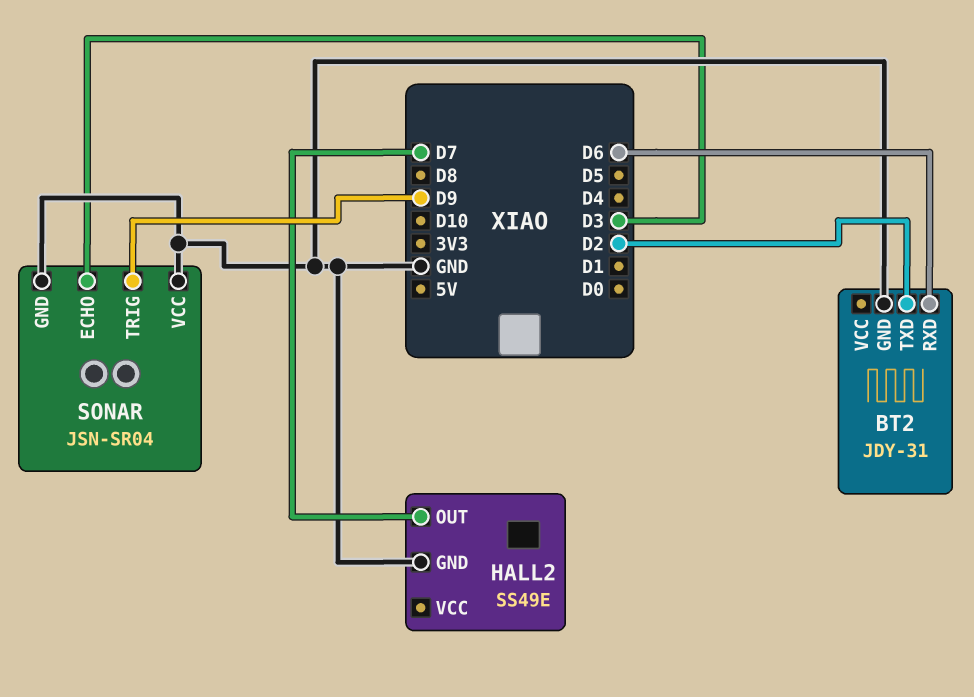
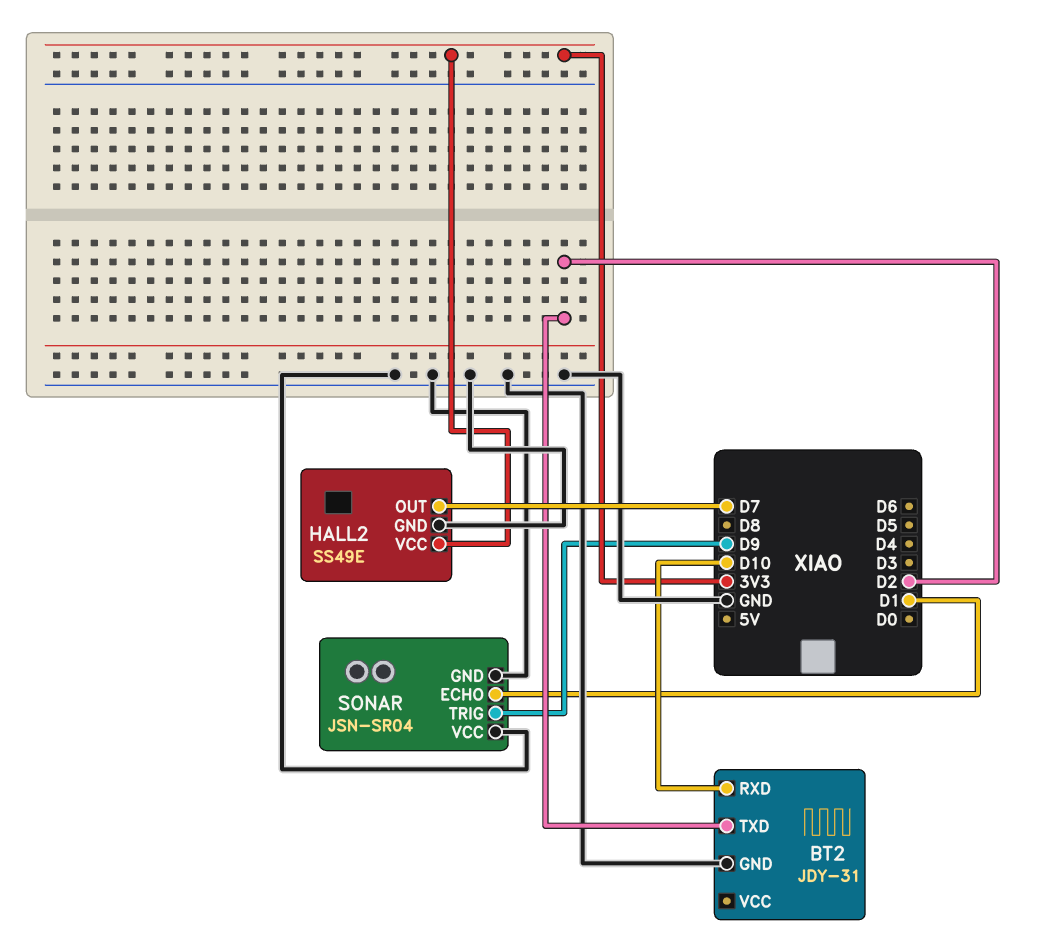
BT2 pin RXD: D6 -> D10
HALL2 pin VCC: none -> 3V3
SONAR pin ECHO: D3 -> D1

